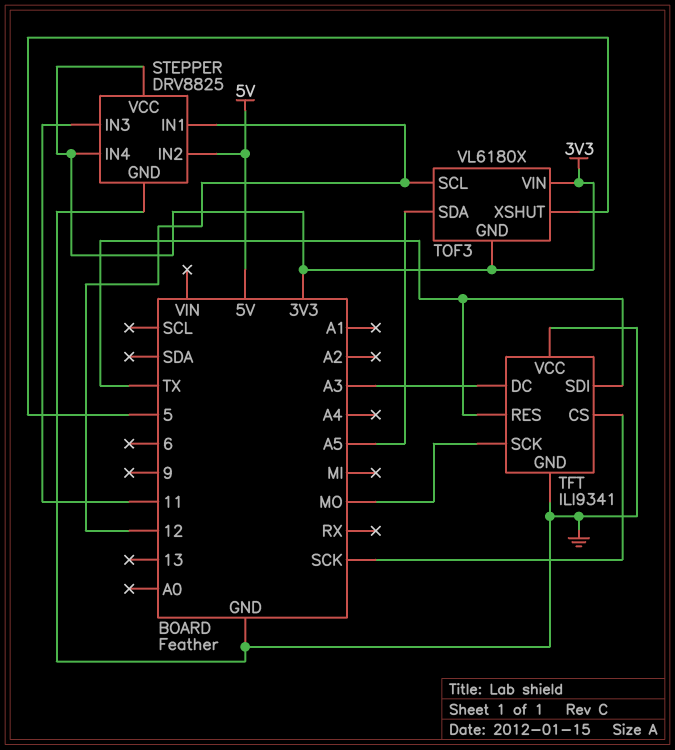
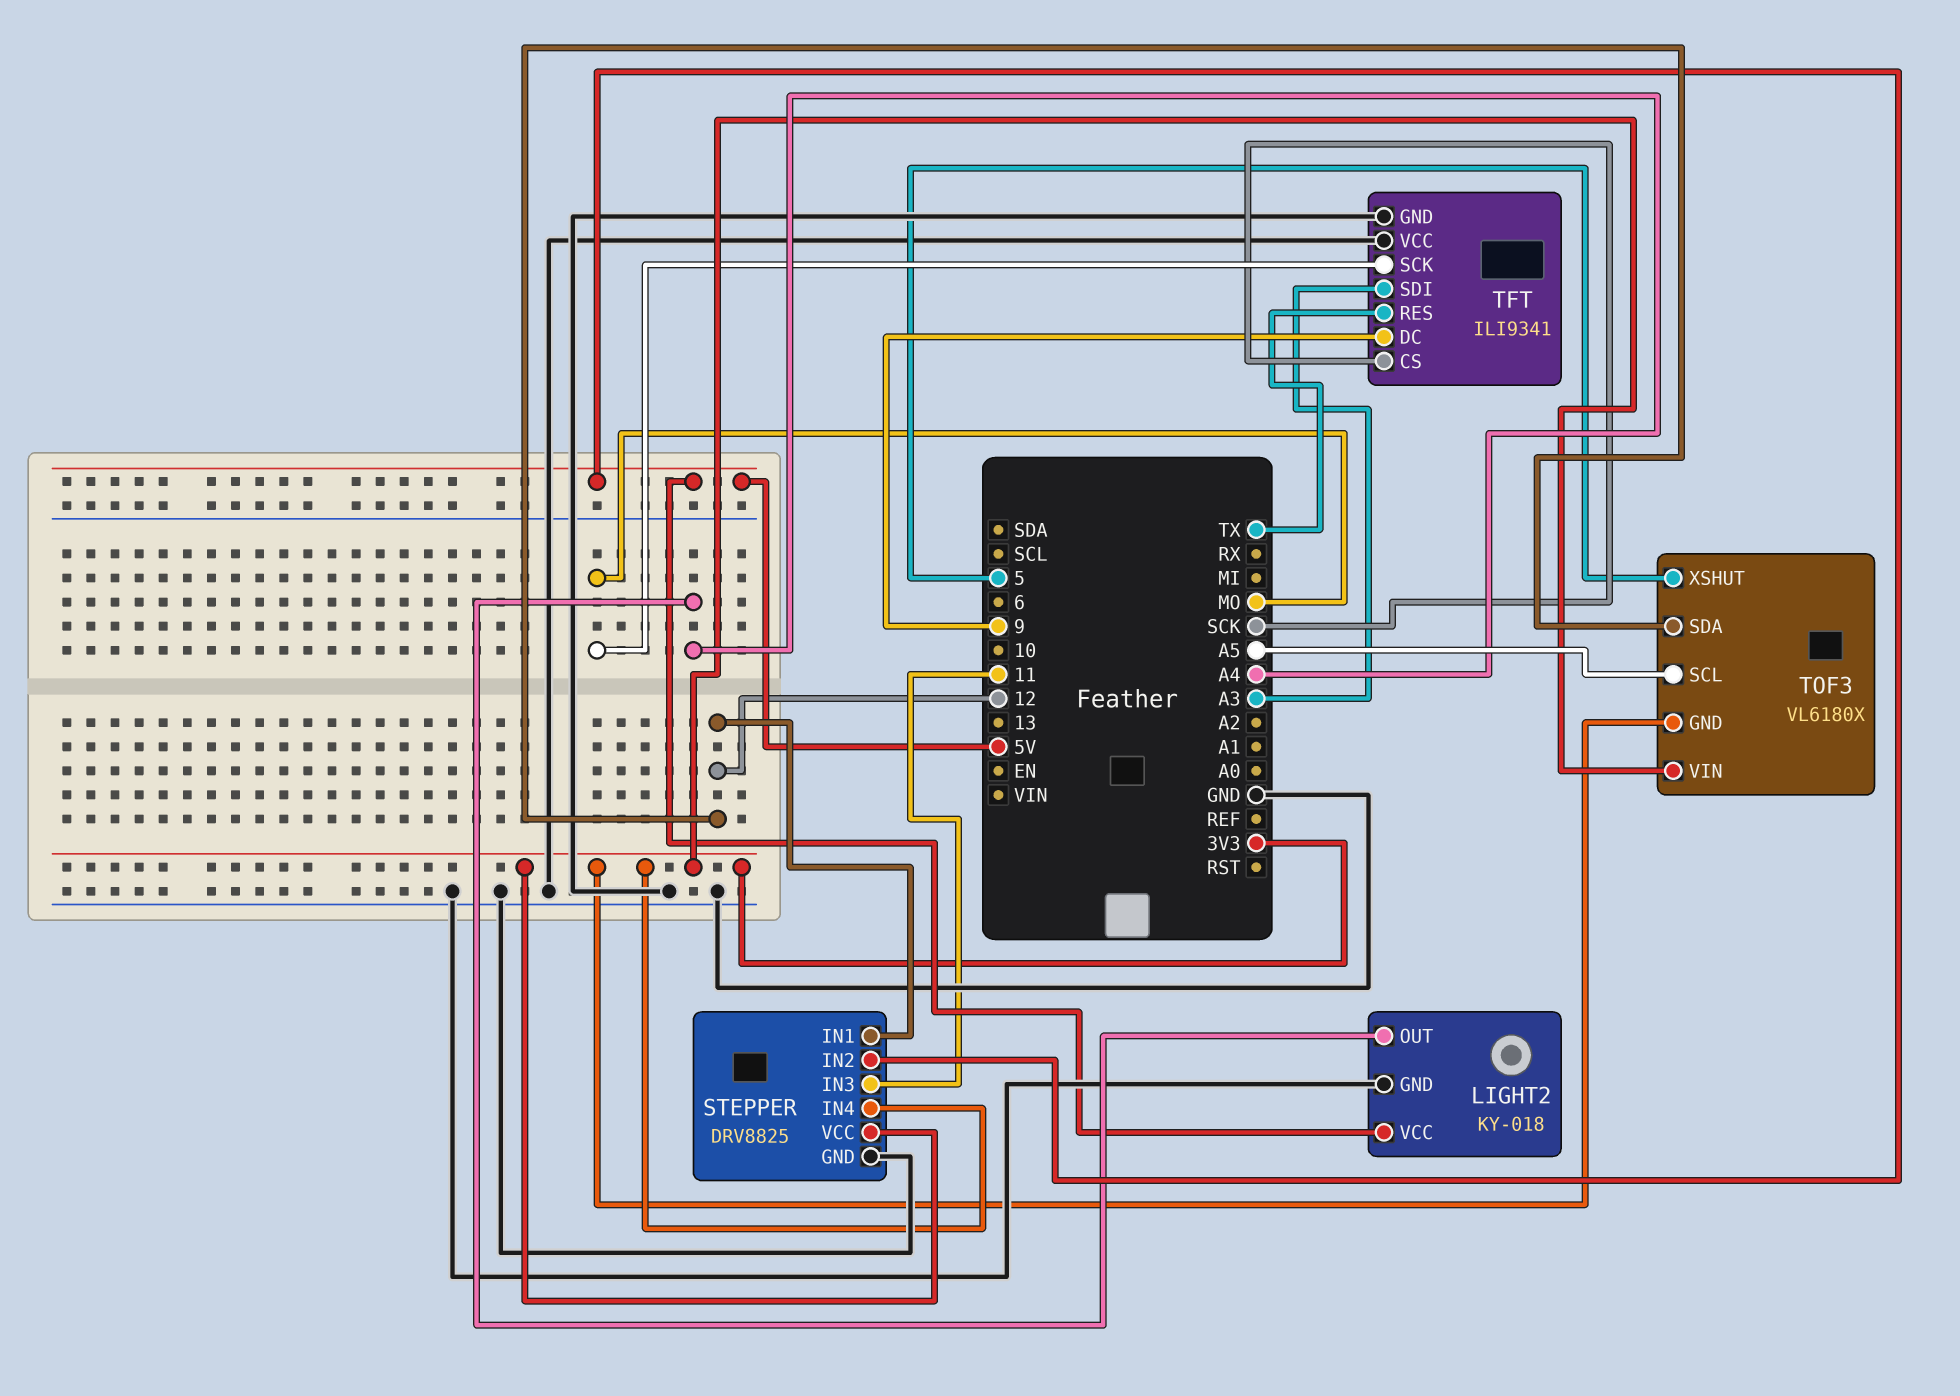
LIGHT2: none -> KY-018
LIGHT2 pin GND: none -> GND
LIGHT2 pin OUT: none -> A4
LIGHT2 pin VCC: none -> 5V
TFT pin DC: A3 -> 9
TFT pin SDI: TX -> A3
TOF3 pin SCL: 12 -> A5
TOF3 pin SDA: A5 -> 12

